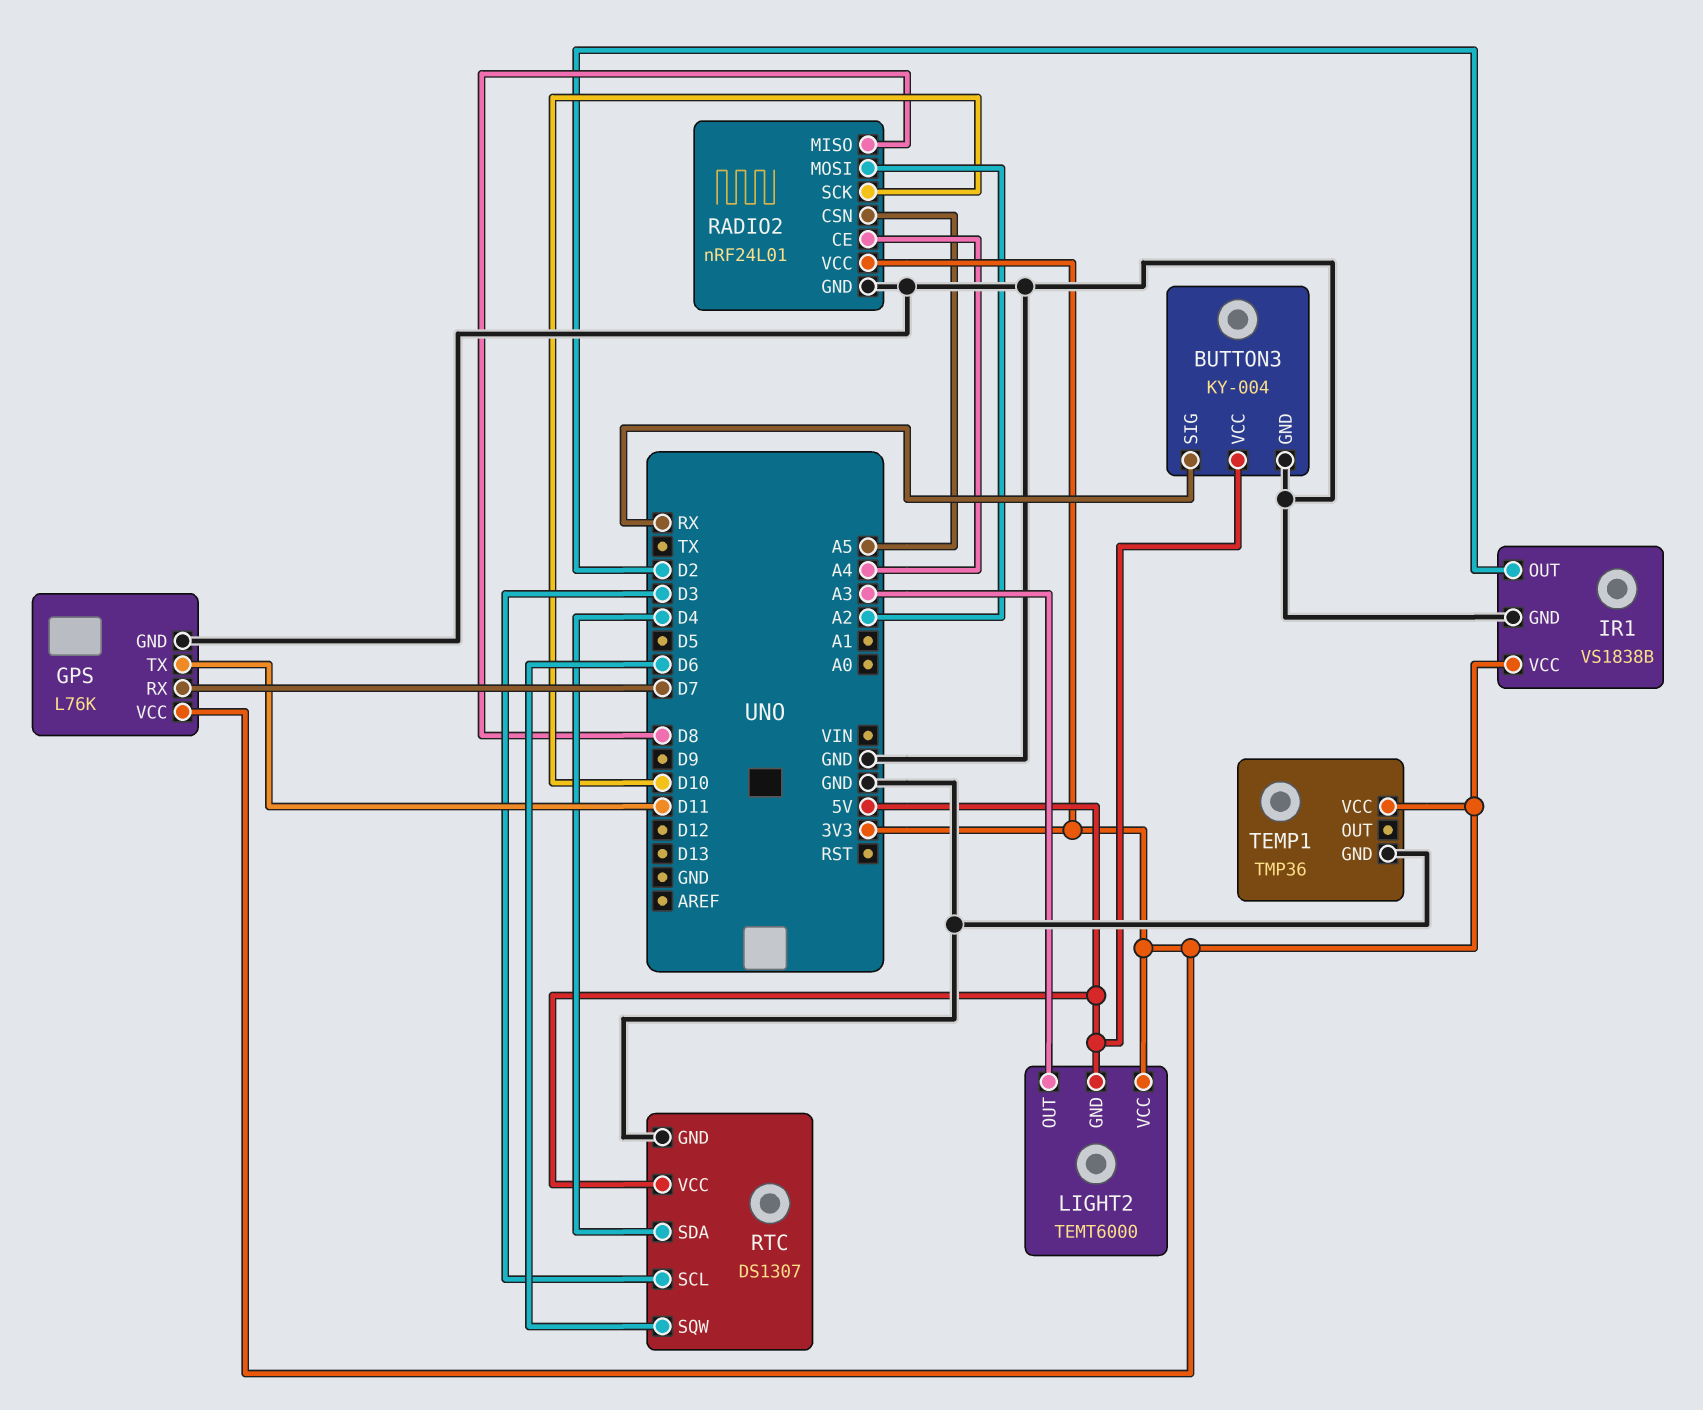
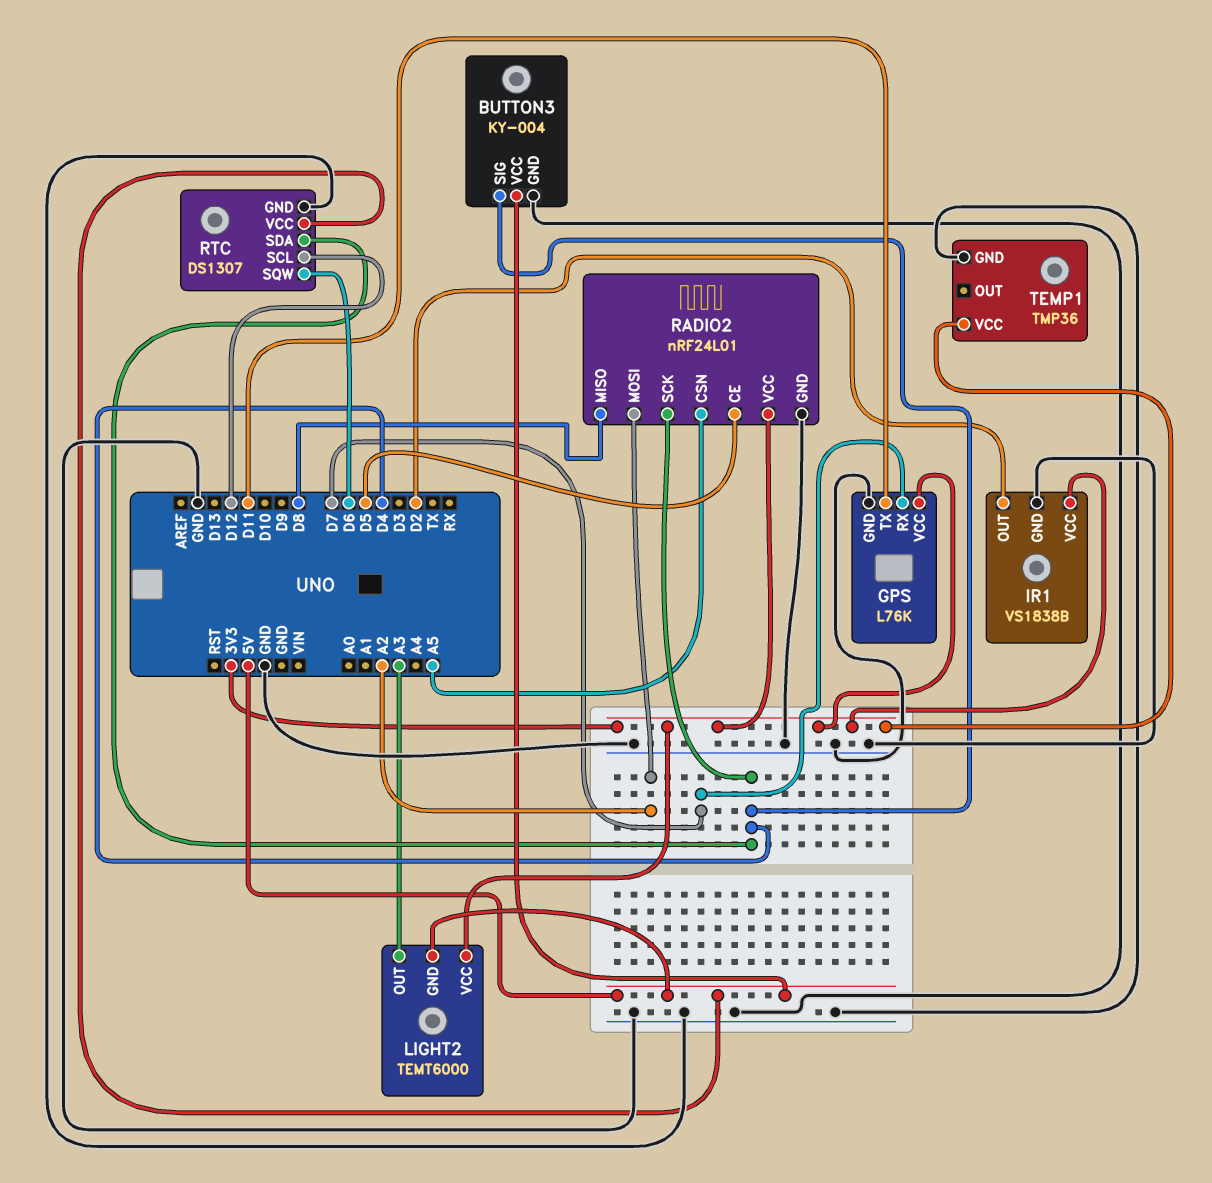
BUTTON3 pin SIG: RX -> D4
RADIO2 pin CE: A4 -> D5
RADIO2 pin SCK: D10 -> D4
RTC pin SCL: D3 -> D12

